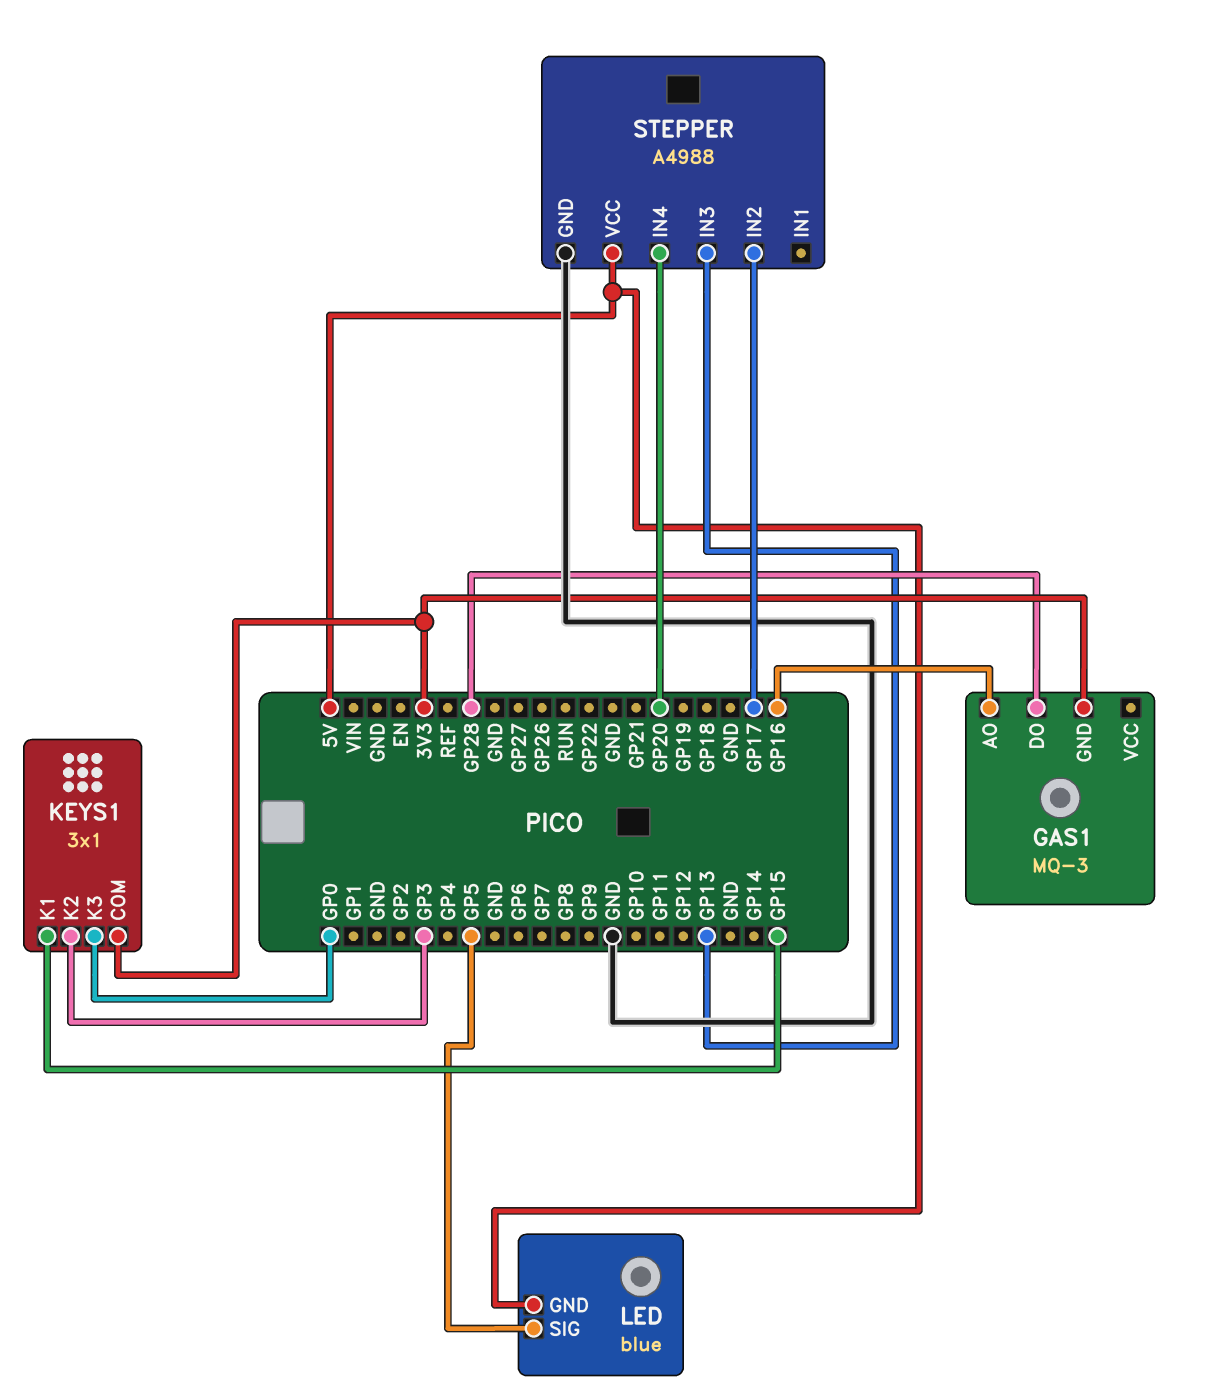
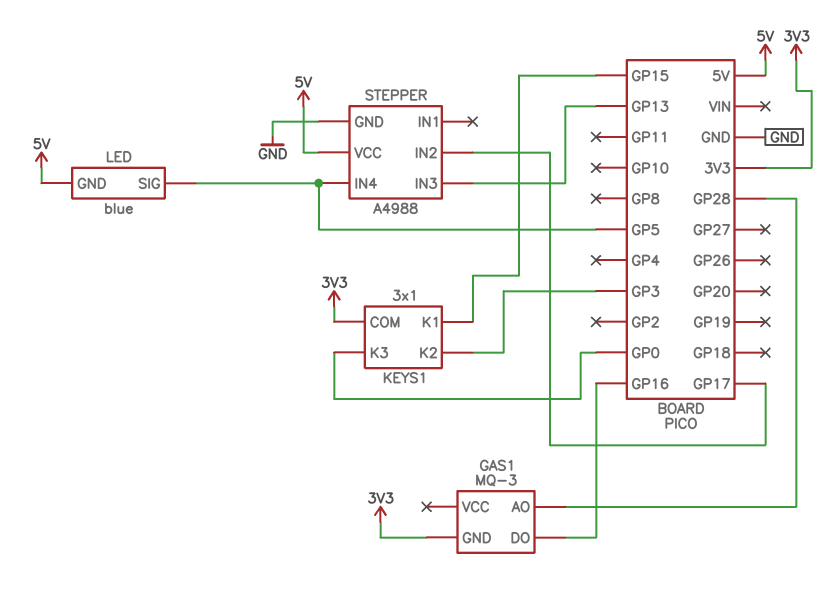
GAS1 pin AO: GP16 -> GP28
GAS1 pin DO: GP28 -> GP16
STEPPER pin IN4: GP20 -> GP5

